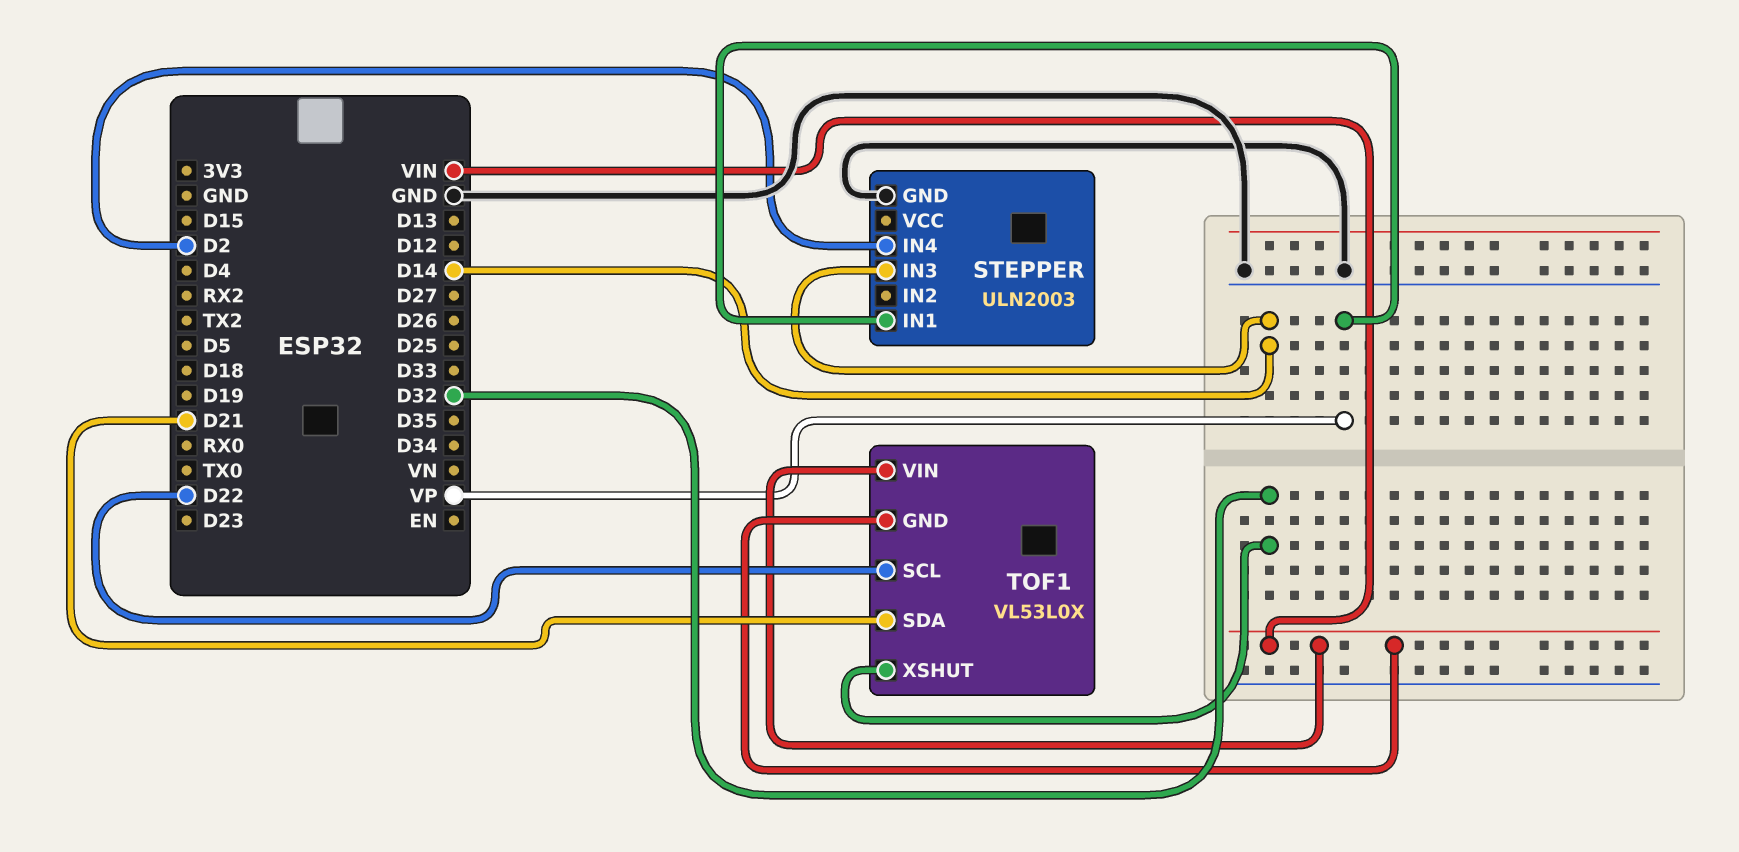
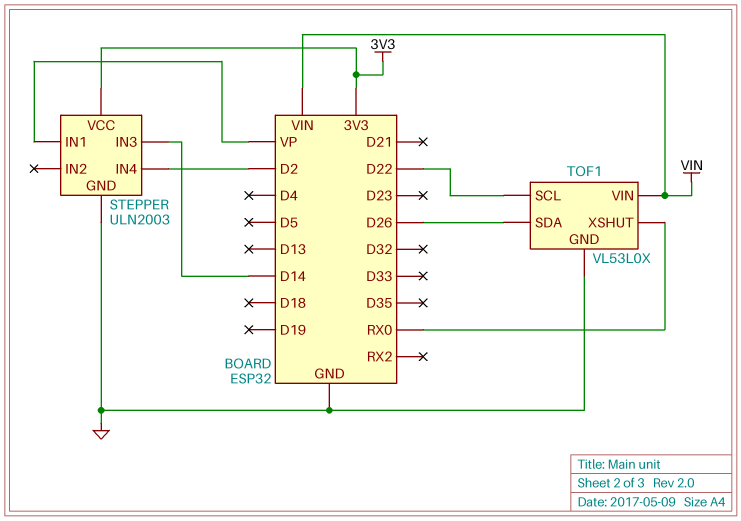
STEPPER pin VCC: none -> 3V3
TOF1 pin GND: VIN -> GND
TOF1 pin SDA: D21 -> D26
TOF1 pin XSHUT: D32 -> RX0

